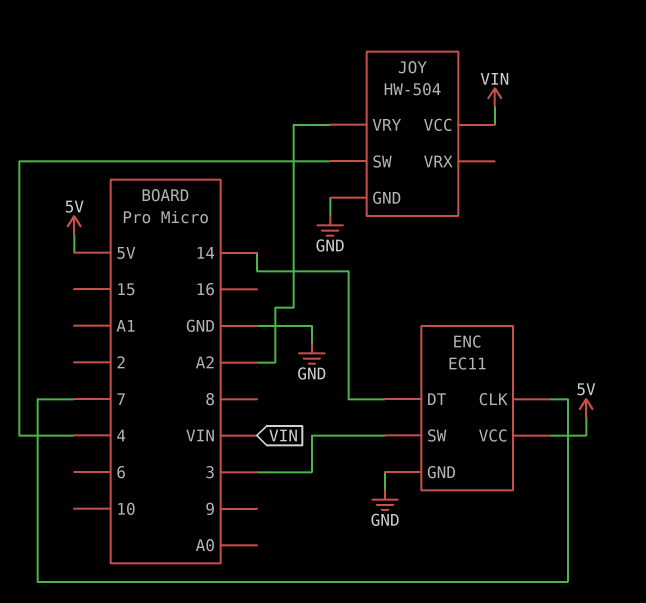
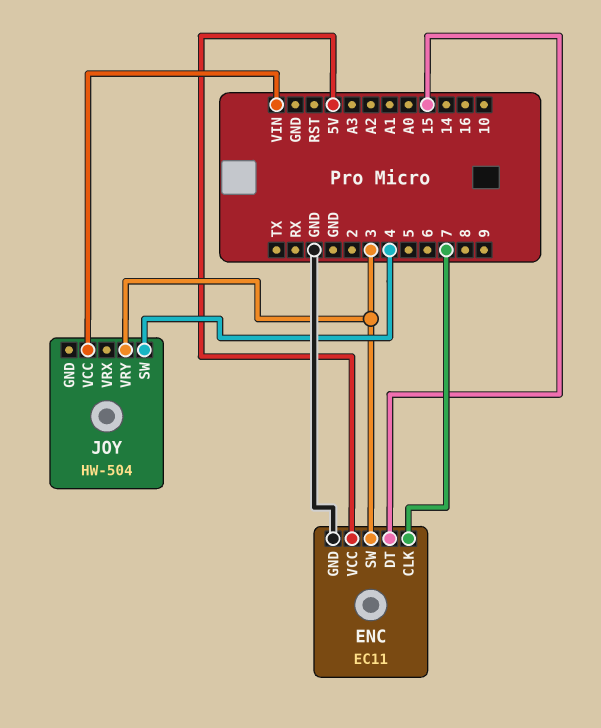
ENC pin DT: 14 -> 15
JOY pin GND: GND -> none
JOY pin VRY: A2 -> 3

